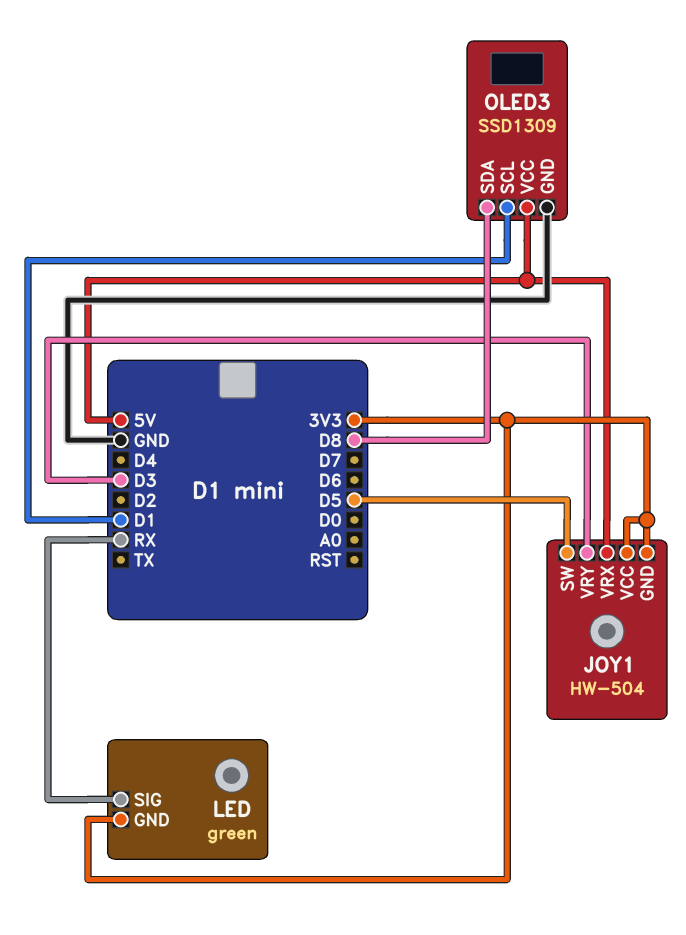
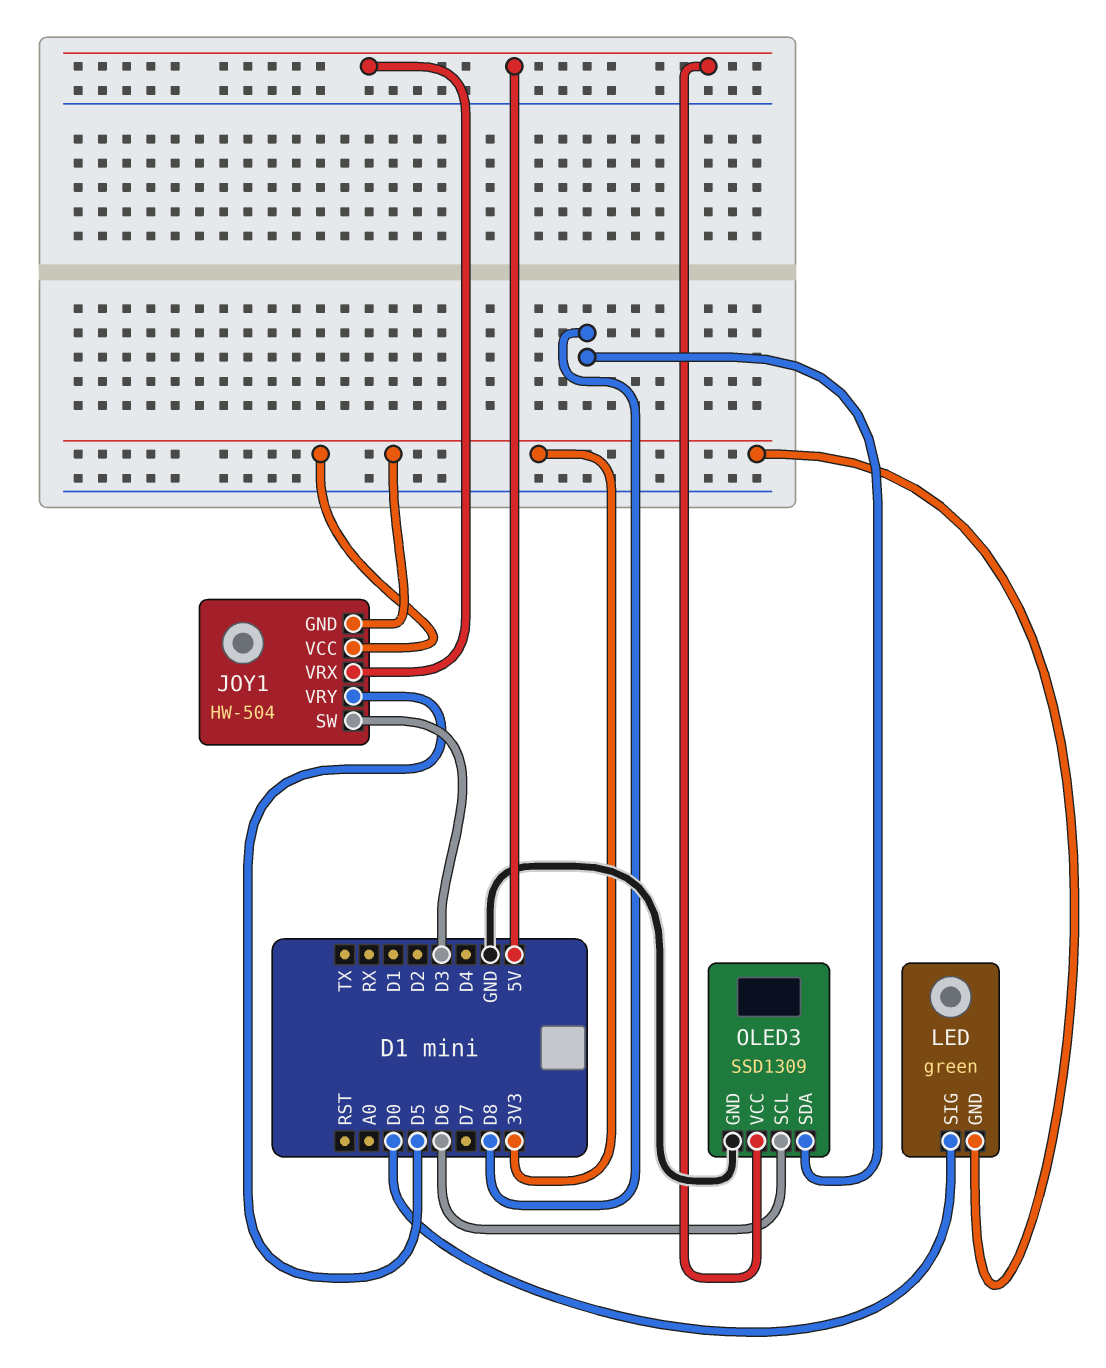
JOY1 pin SW: D5 -> D3
JOY1 pin VRY: D3 -> D5
LED pin SIG: RX -> D0
OLED3 pin SCL: D1 -> D6

